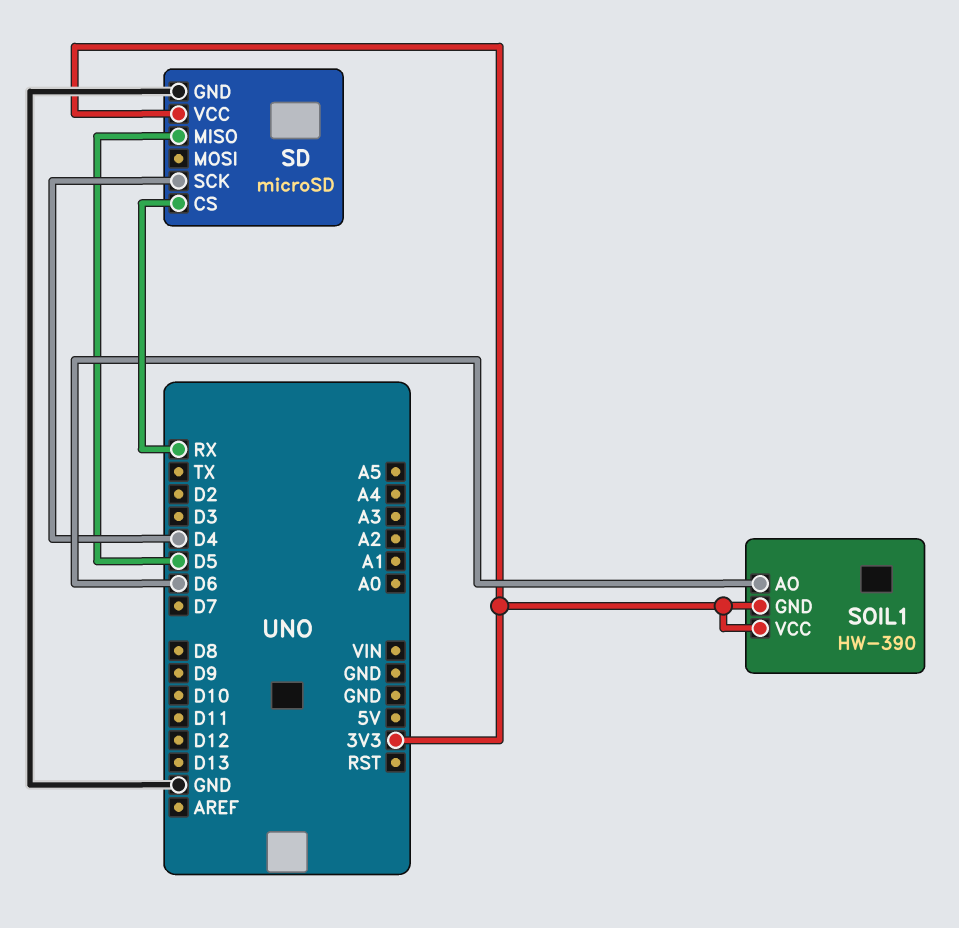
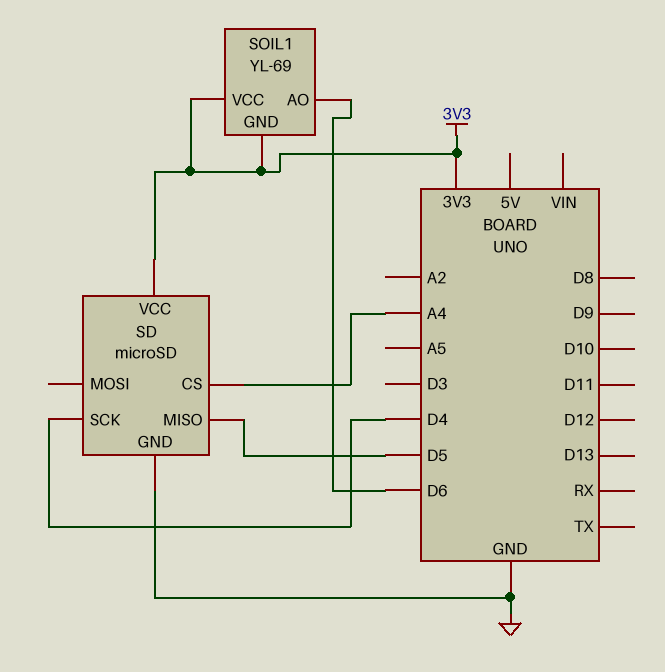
SD pin CS: RX -> A4
SOIL1: HW-390 -> YL-69

